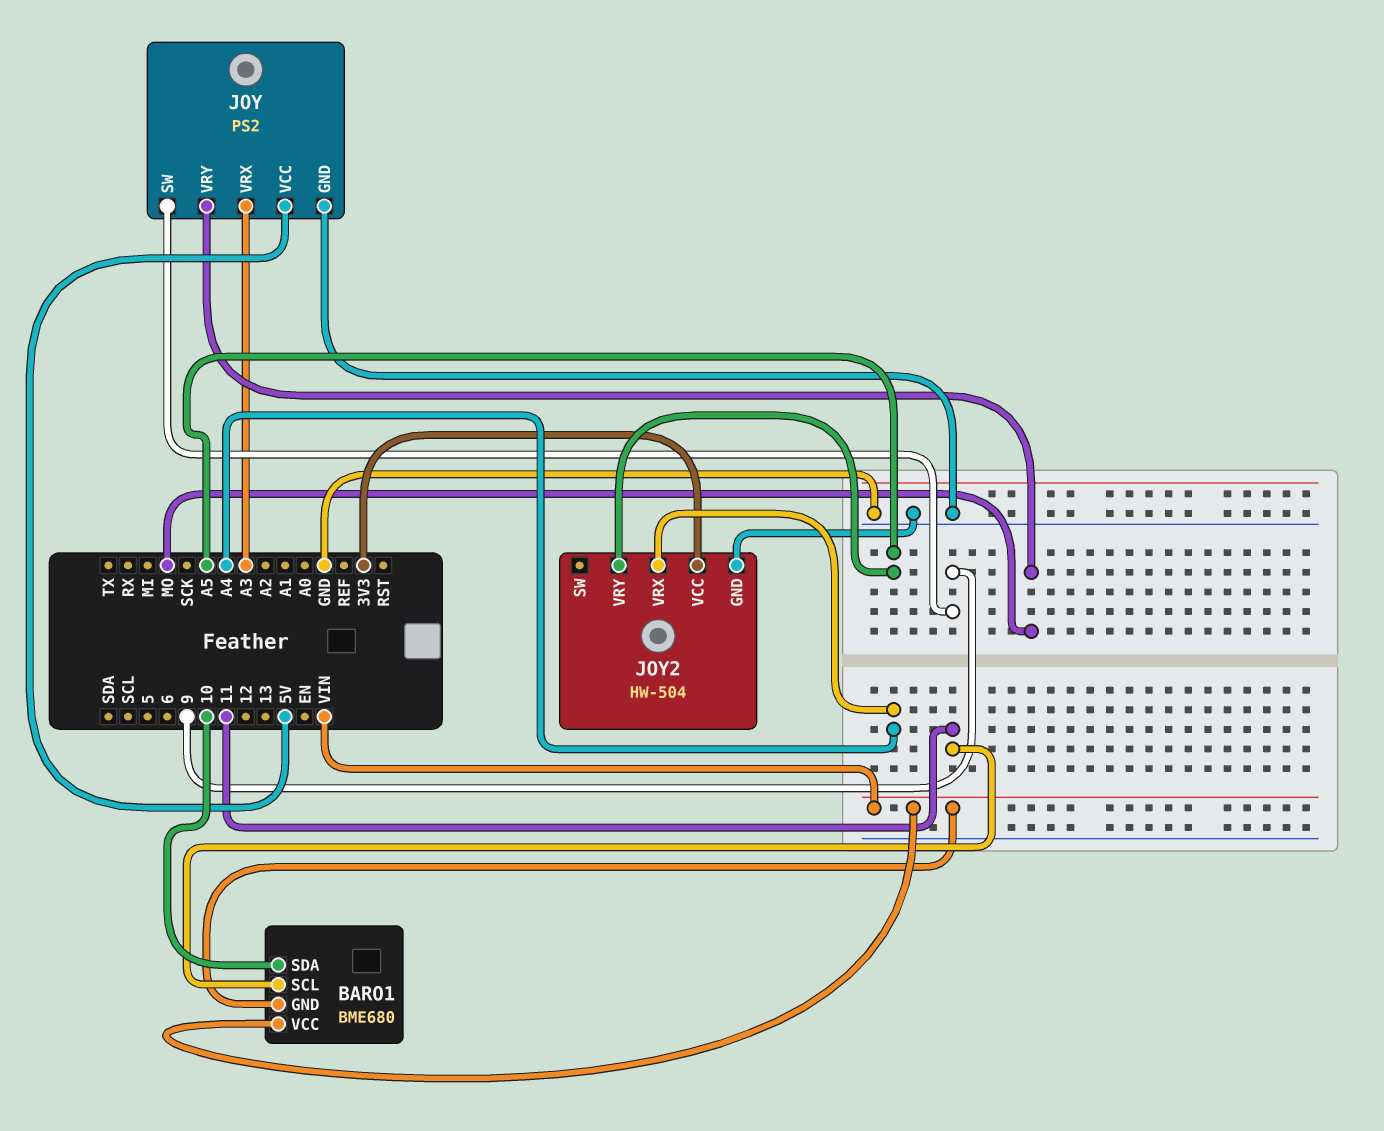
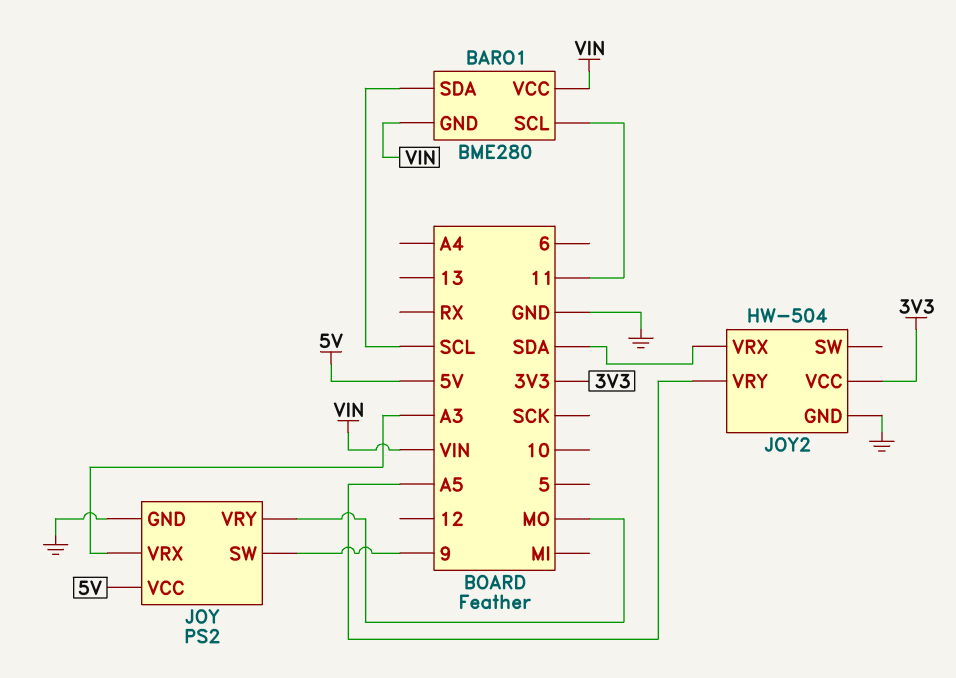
BARO1: BME680 -> BME280
BARO1 pin SDA: 10 -> SCL
JOY2 pin VRX: A4 -> SDA

